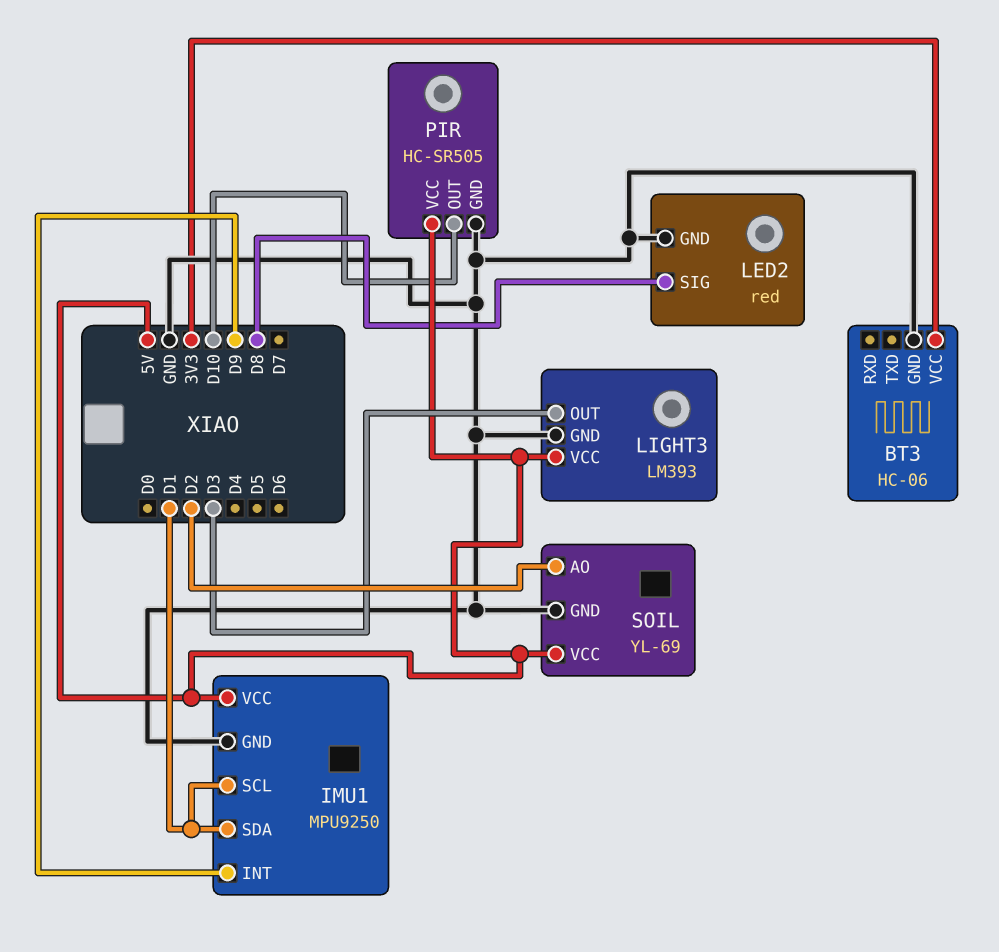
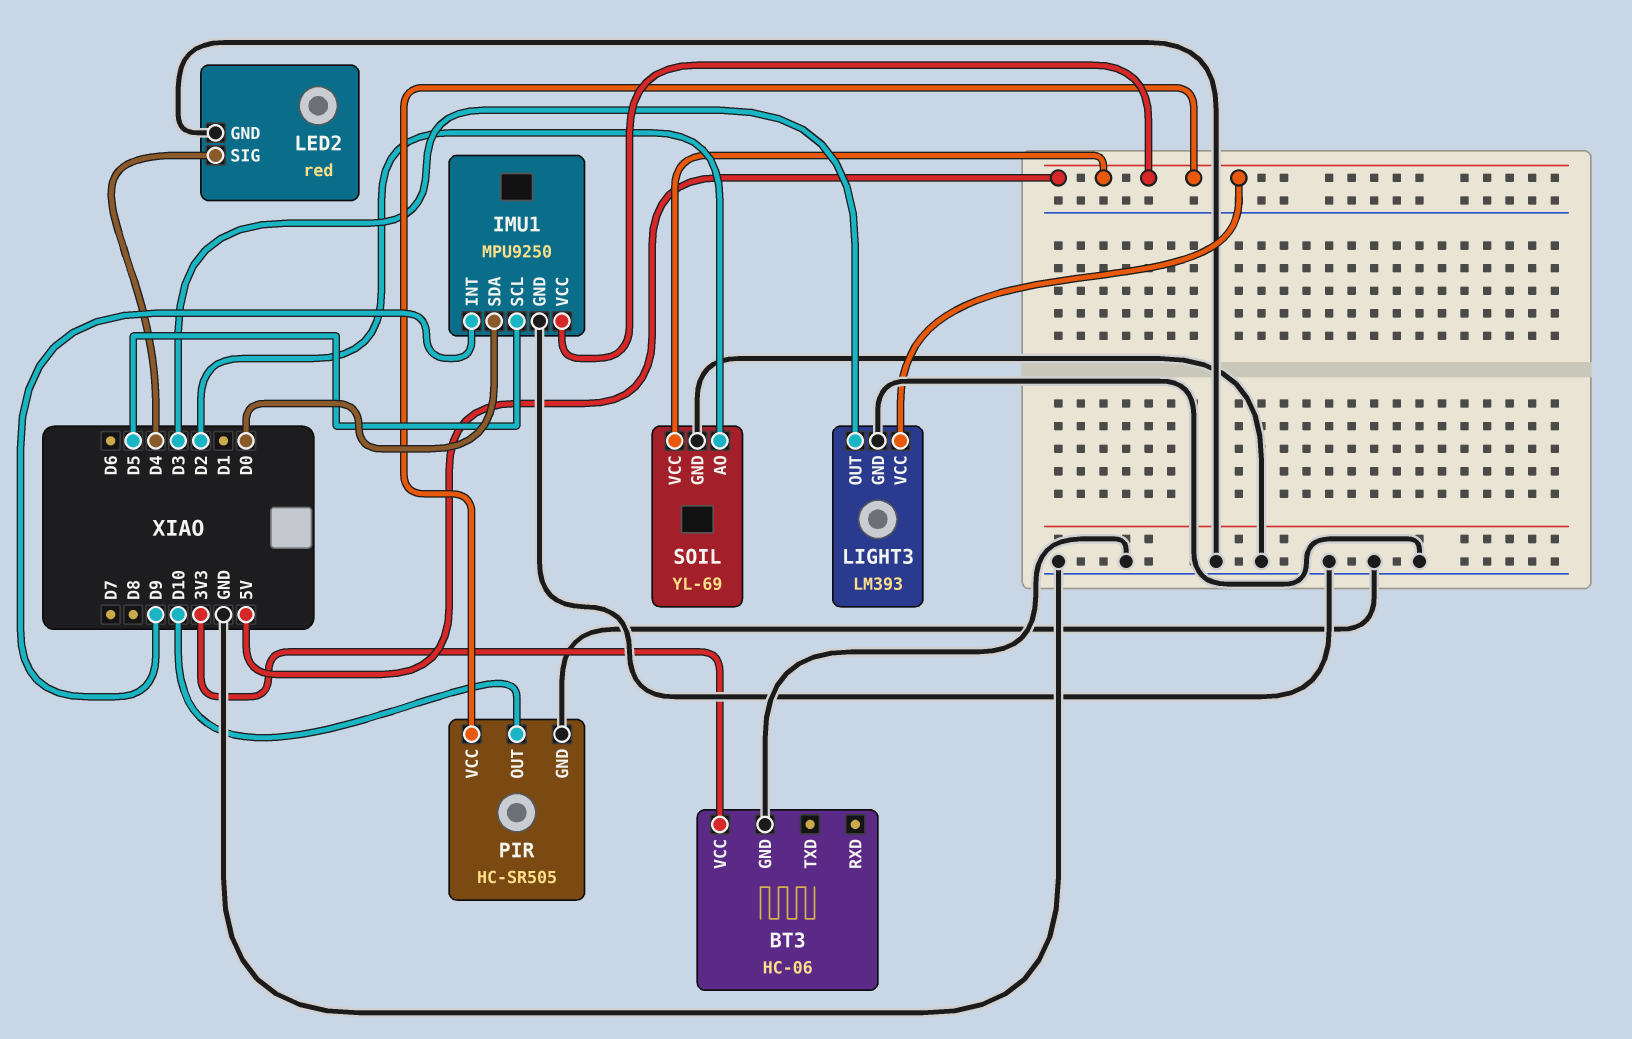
IMU1 pin SCL: D1 -> D5
IMU1 pin SDA: D1 -> D0
LED2 pin SIG: D8 -> D4

